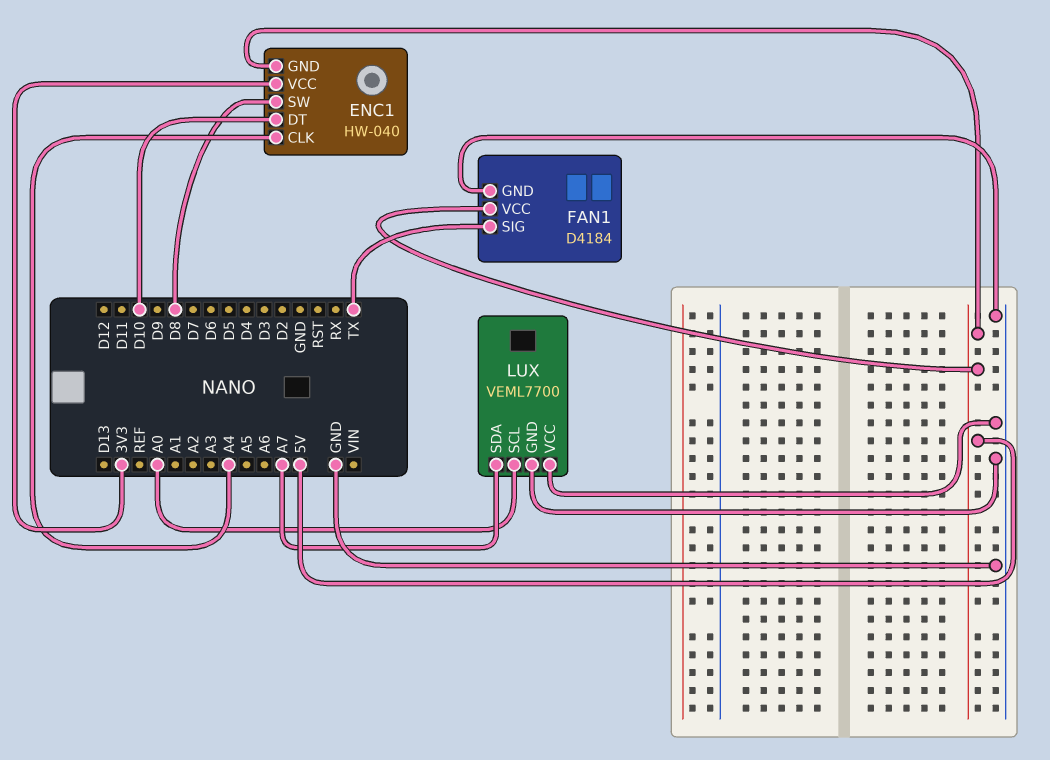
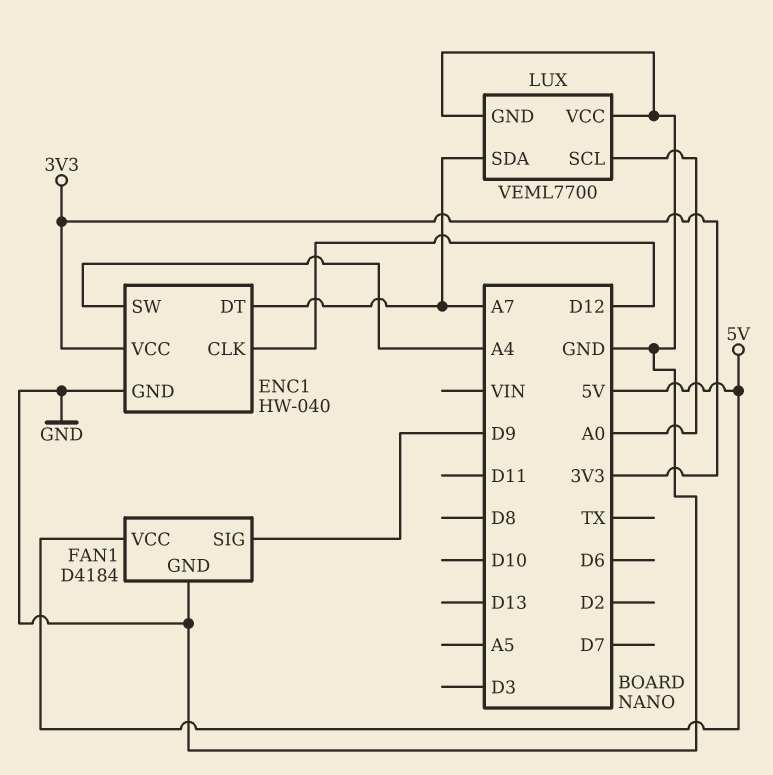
ENC1 pin CLK: A4 -> D12
ENC1 pin DT: D10 -> A7
ENC1 pin GND: 5V -> GND
ENC1 pin SW: D8 -> A4
FAN1 pin SIG: TX -> D9

